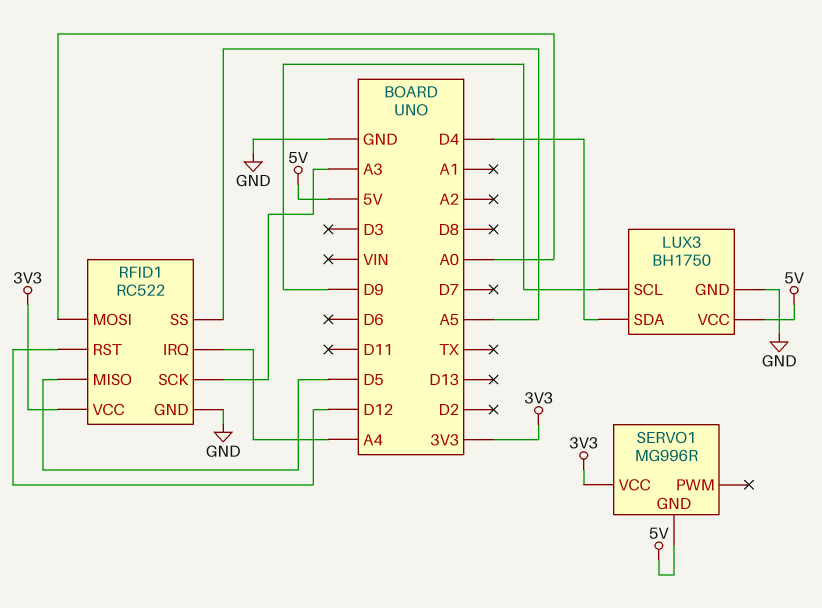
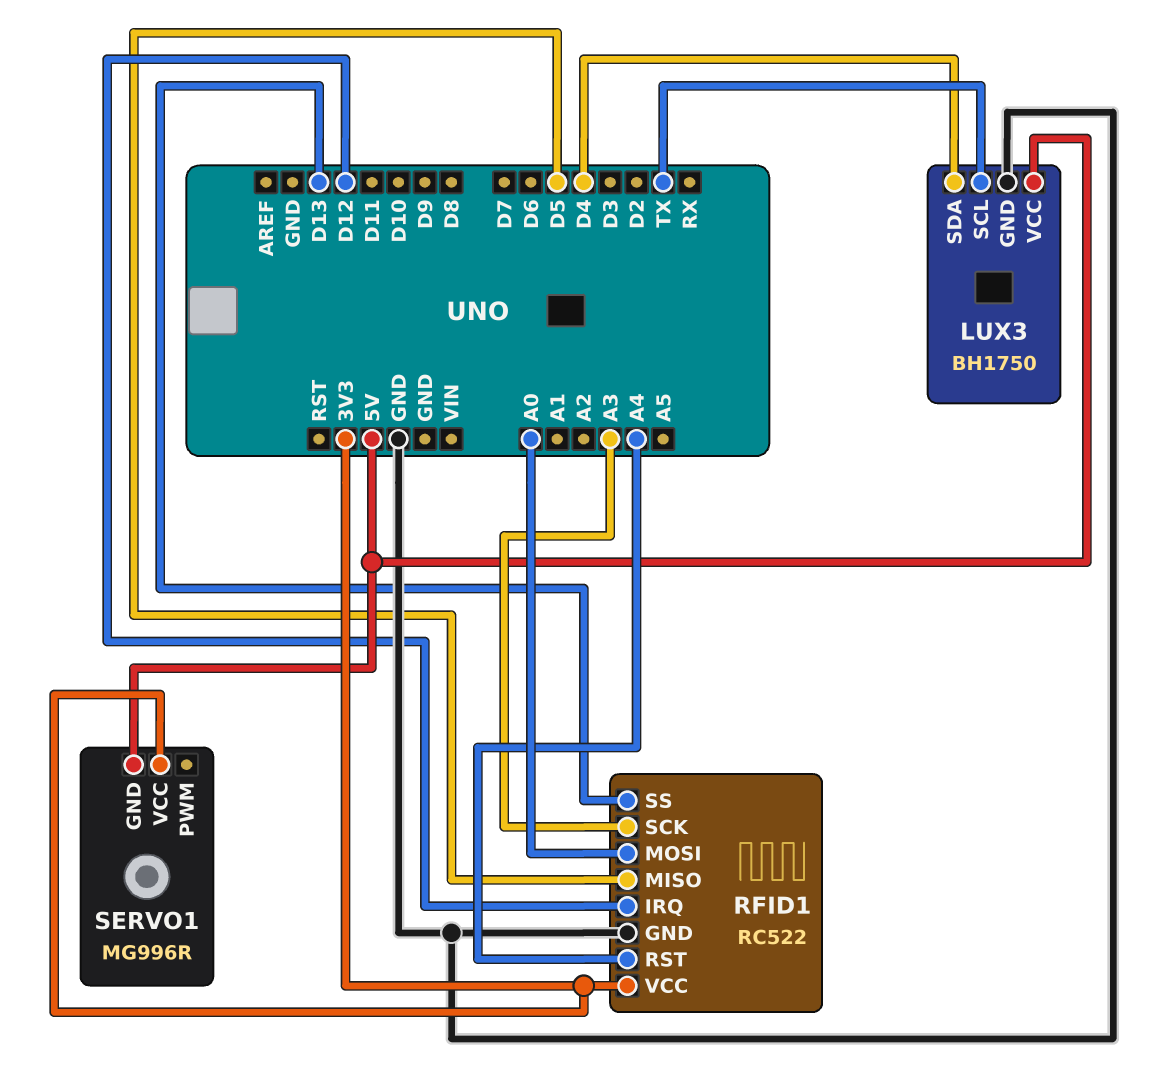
LUX3 pin SCL: D9 -> TX
RFID1 pin IRQ: A4 -> D12
RFID1 pin RST: D12 -> A4
RFID1 pin SS: A5 -> D13

